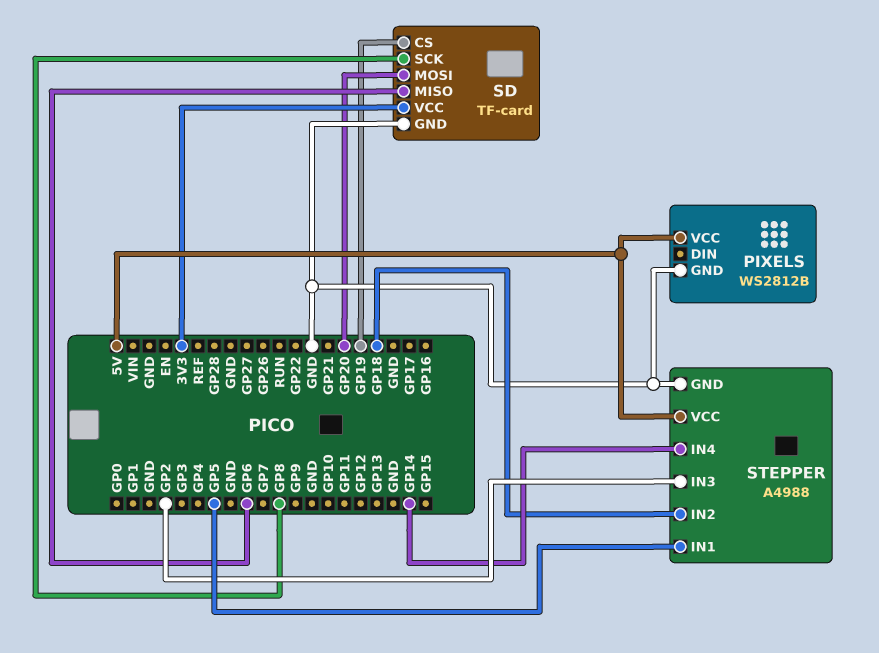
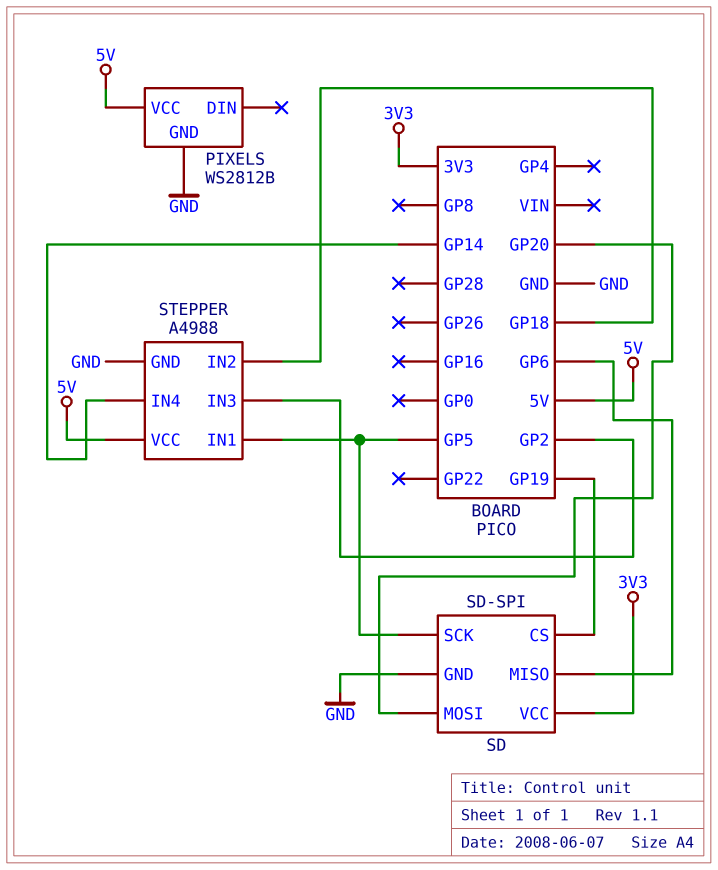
SD: TF-card -> SD-SPI
SD pin SCK: GP8 -> GP5

